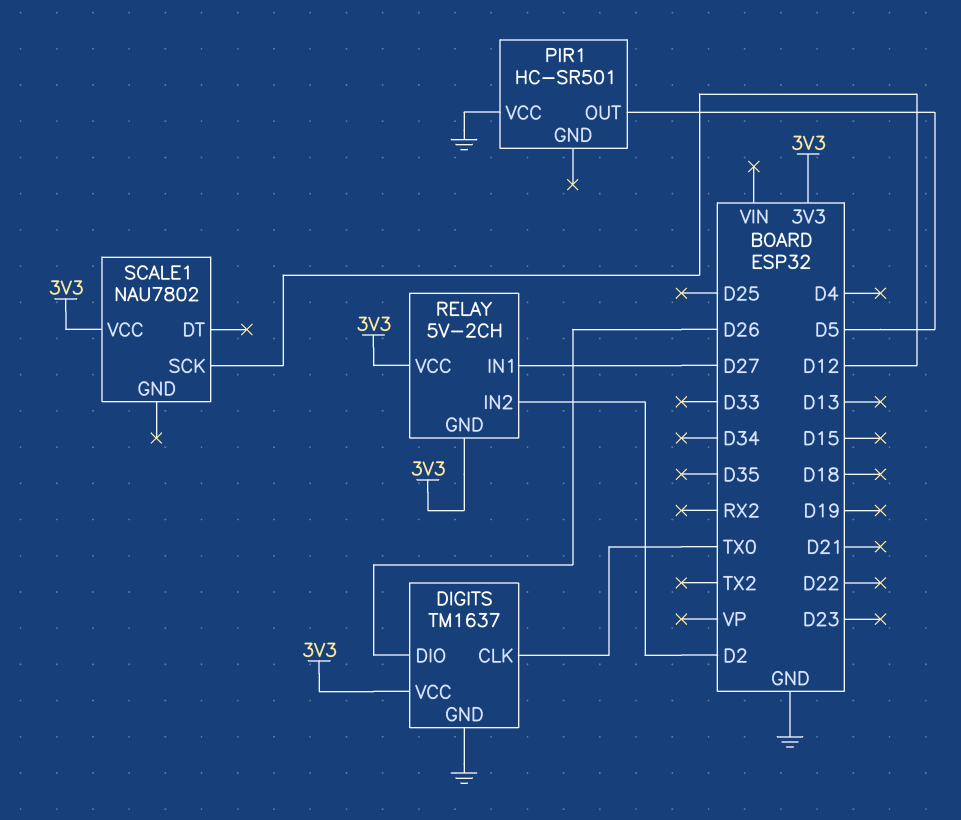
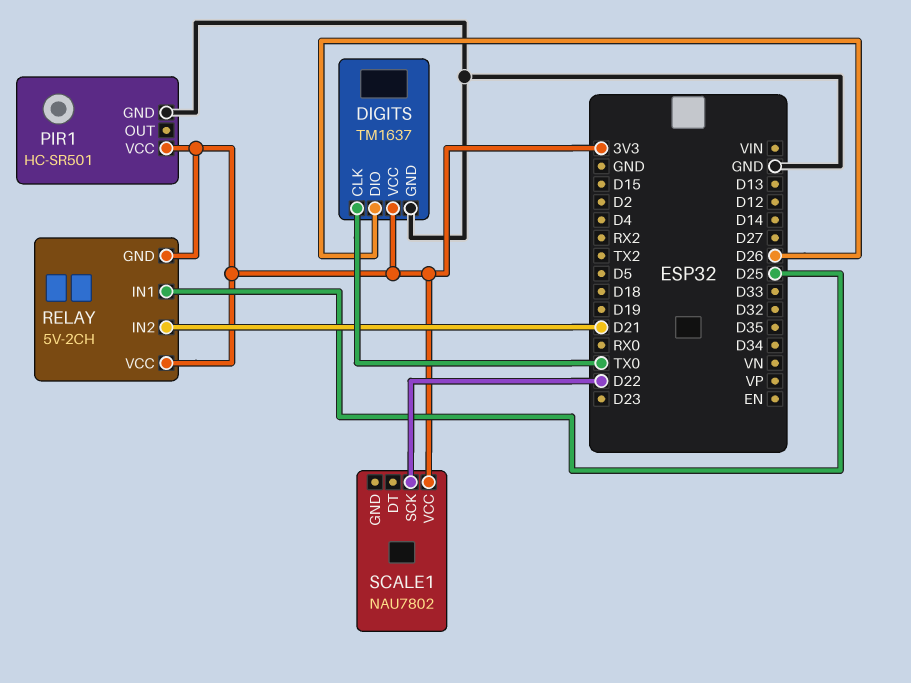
PIR1 pin GND: none -> GND
PIR1 pin OUT: D5 -> none
PIR1 pin VCC: GND -> 3V3
RELAY pin IN1: D27 -> D25
RELAY pin IN2: D2 -> D21
SCALE1 pin SCK: D12 -> D22

